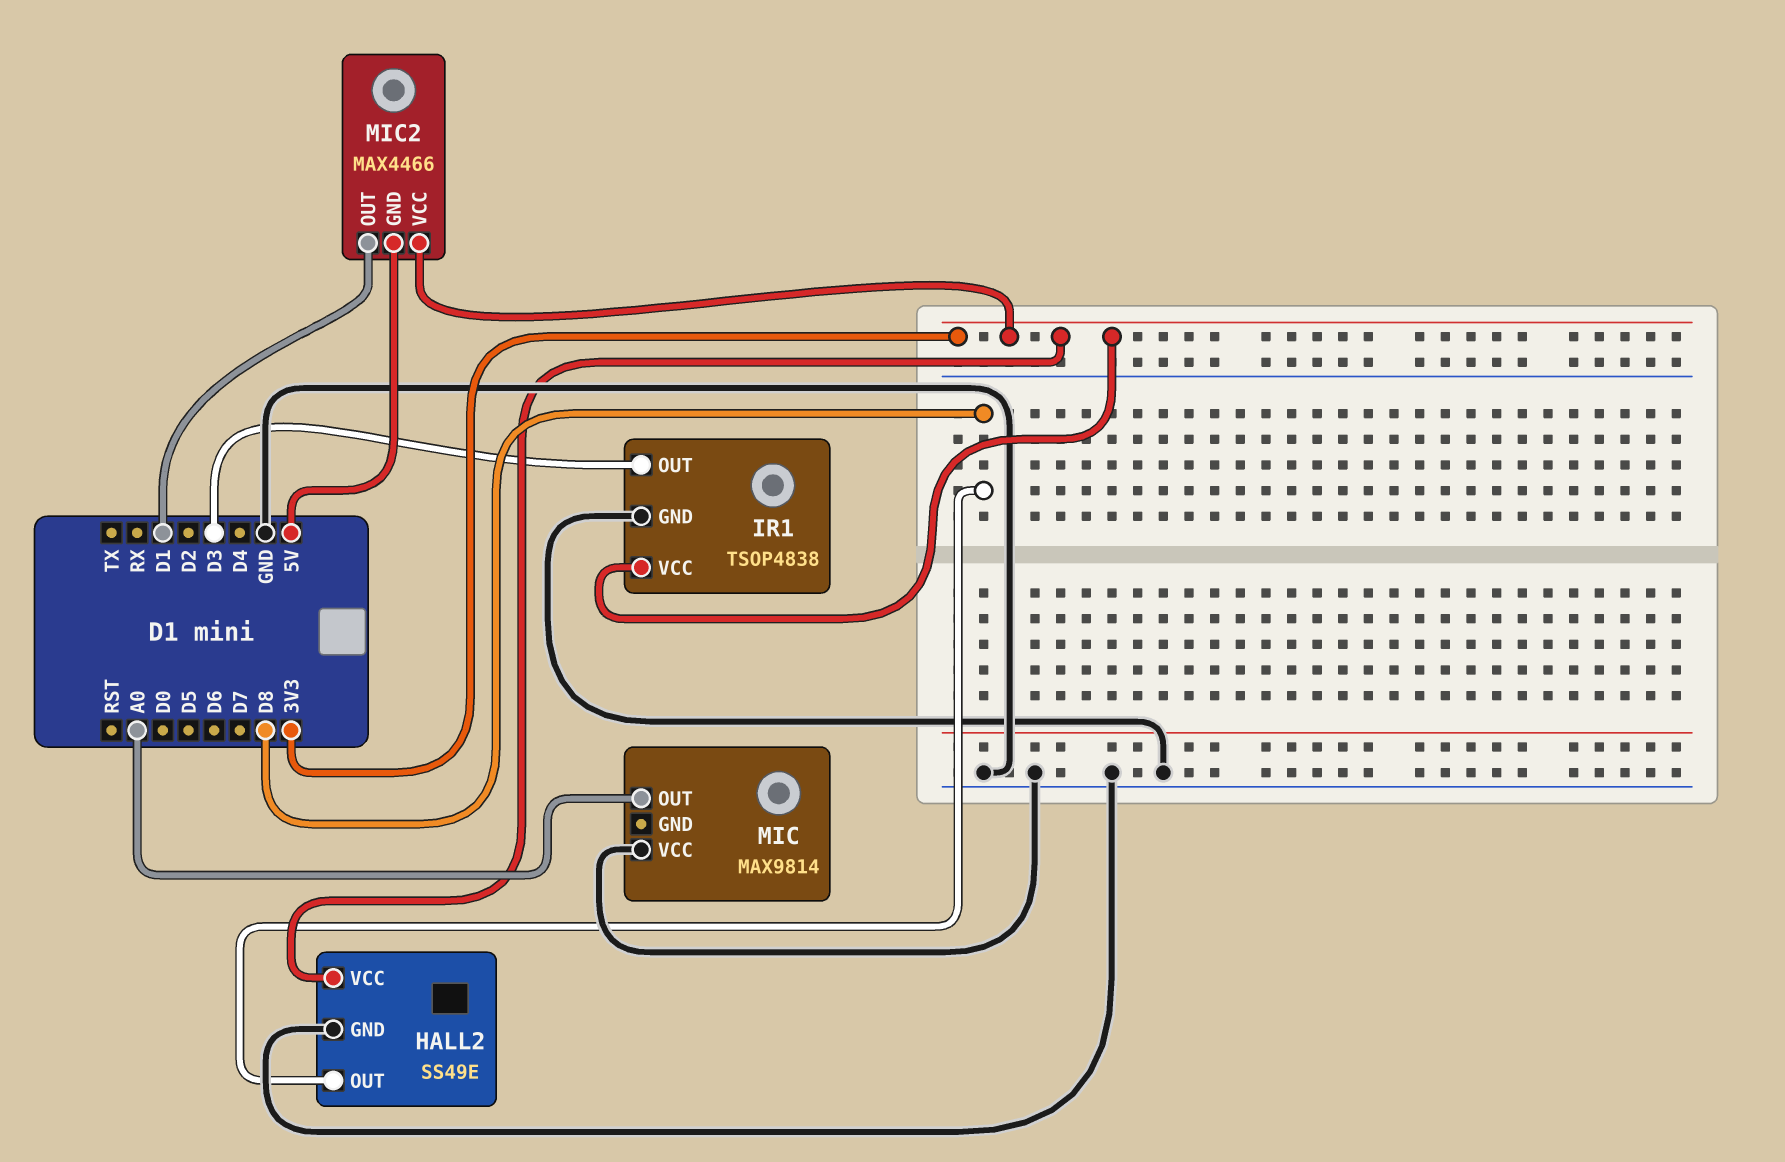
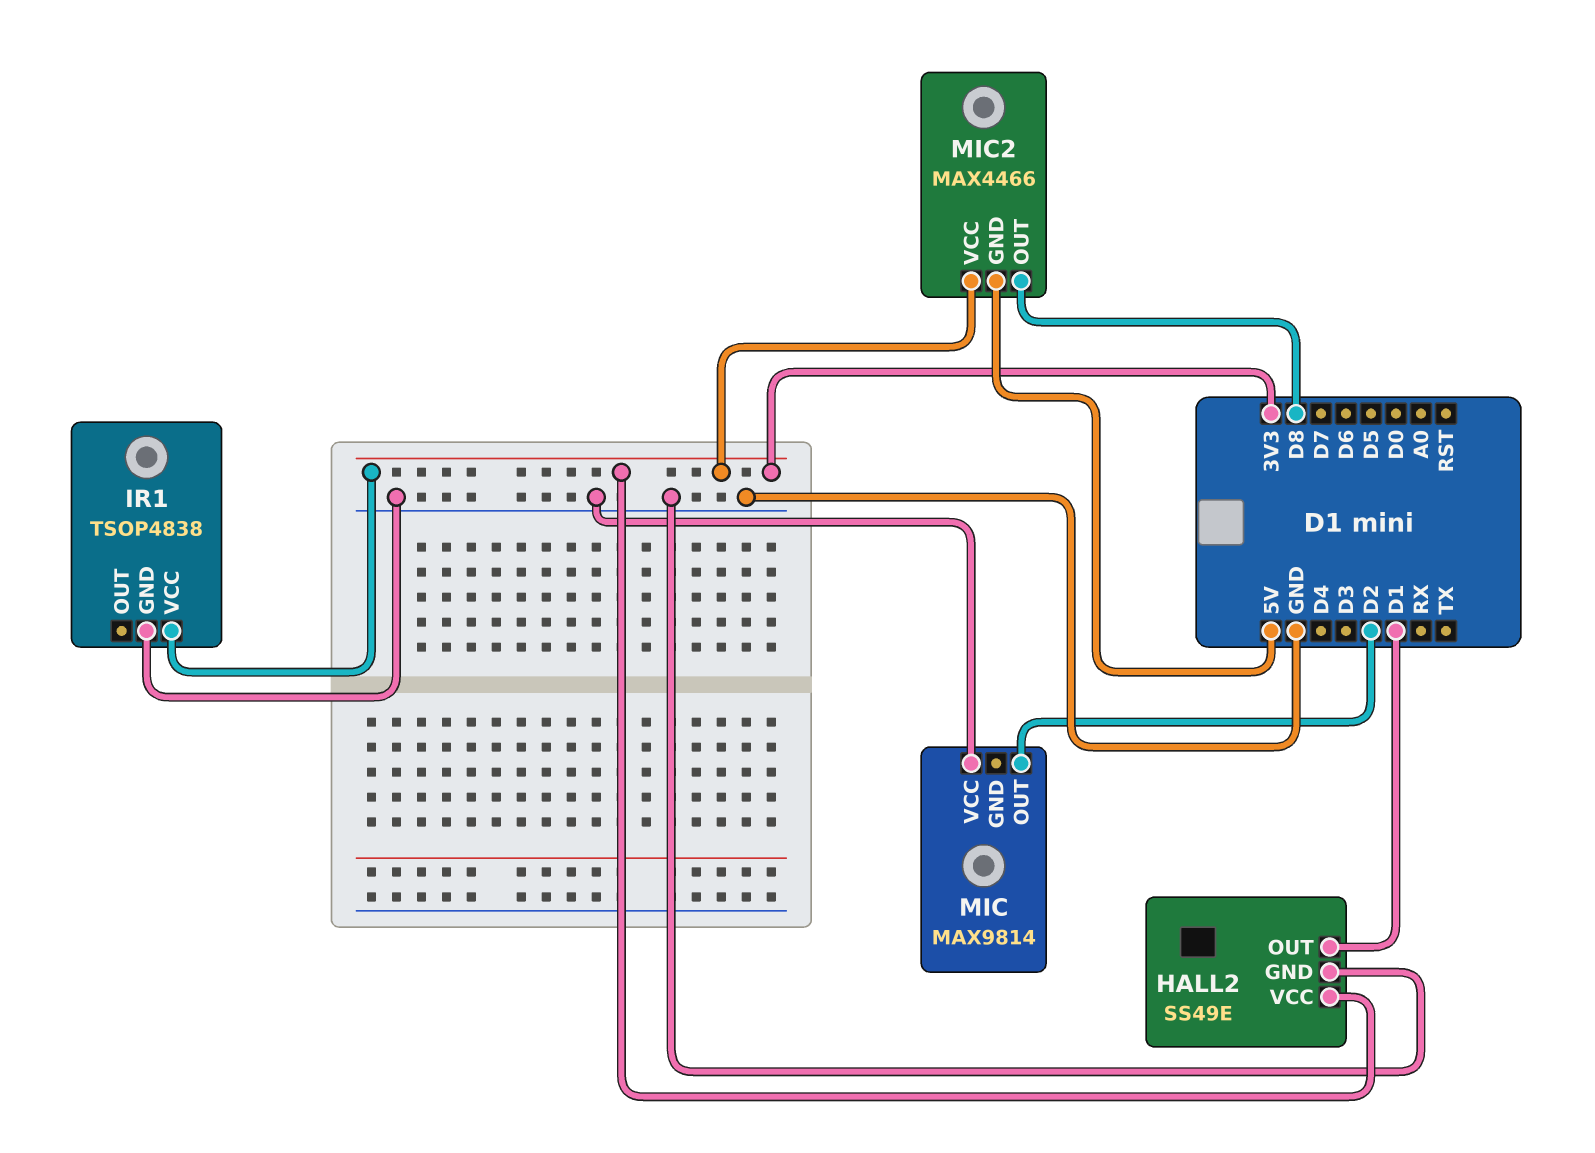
HALL2 pin OUT: D8 -> D1
IR1 pin OUT: D3 -> none
MIC pin OUT: A0 -> D2
MIC2 pin OUT: D1 -> D8

